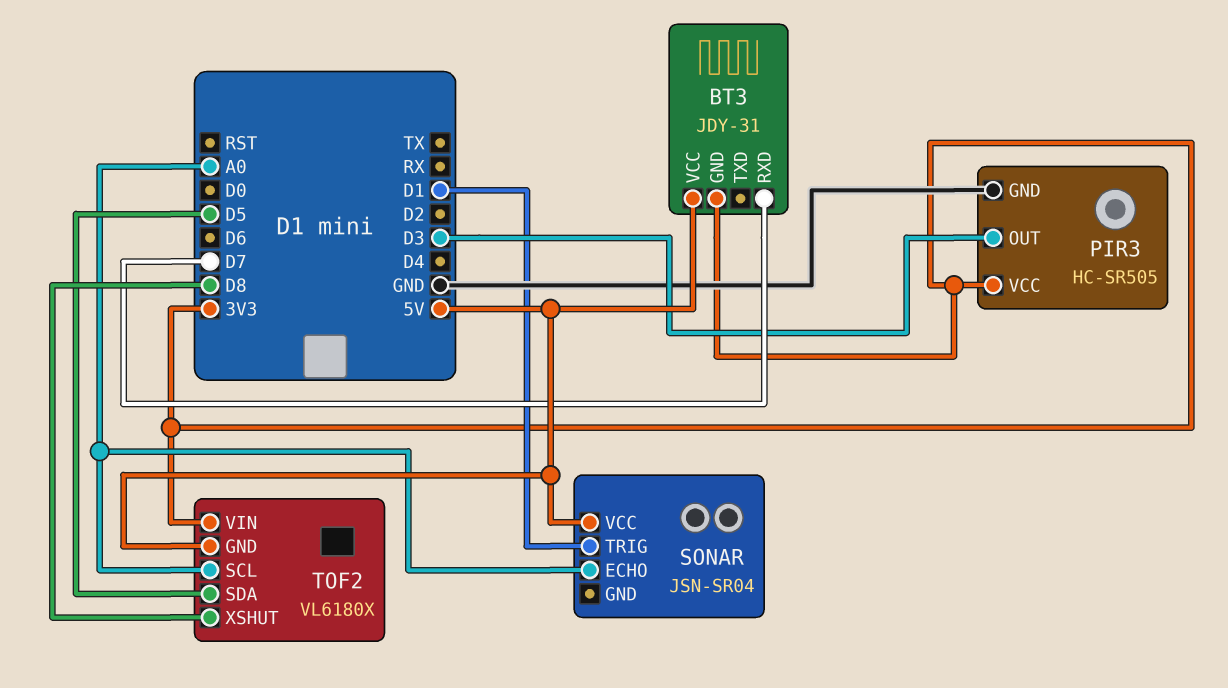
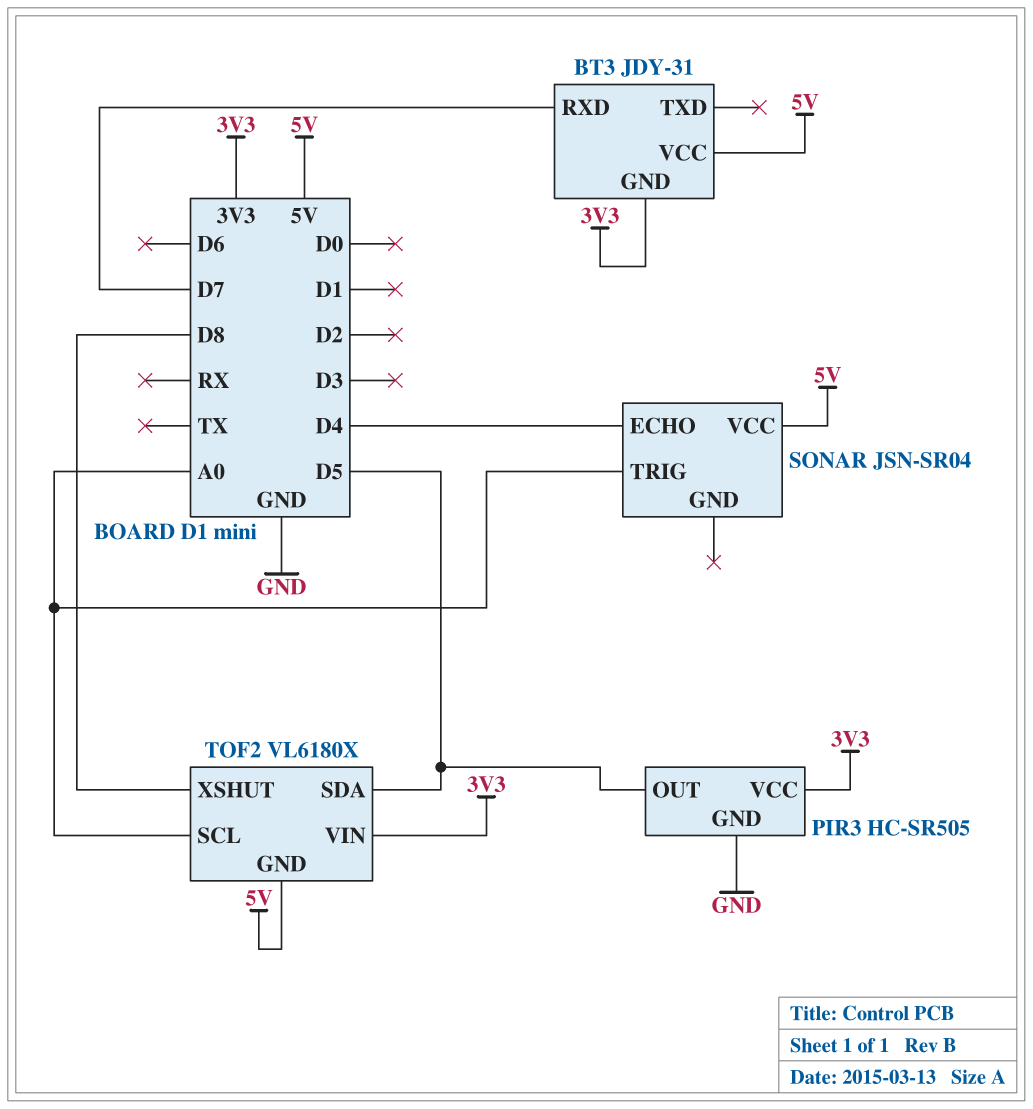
PIR3 pin OUT: D3 -> D5
SONAR pin ECHO: A0 -> D4
SONAR pin TRIG: D1 -> A0

